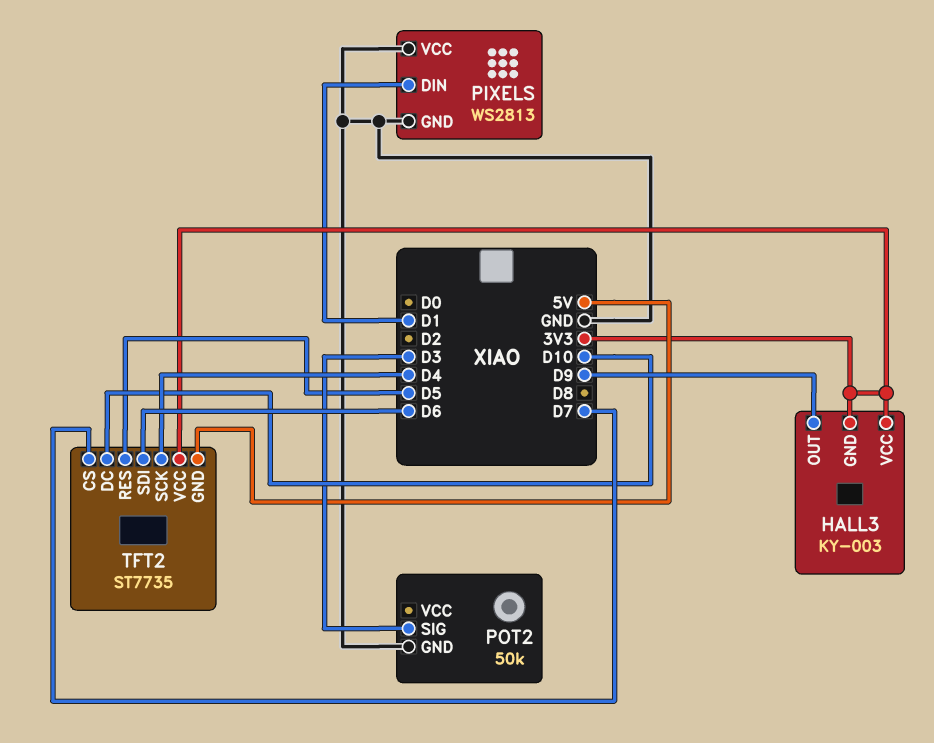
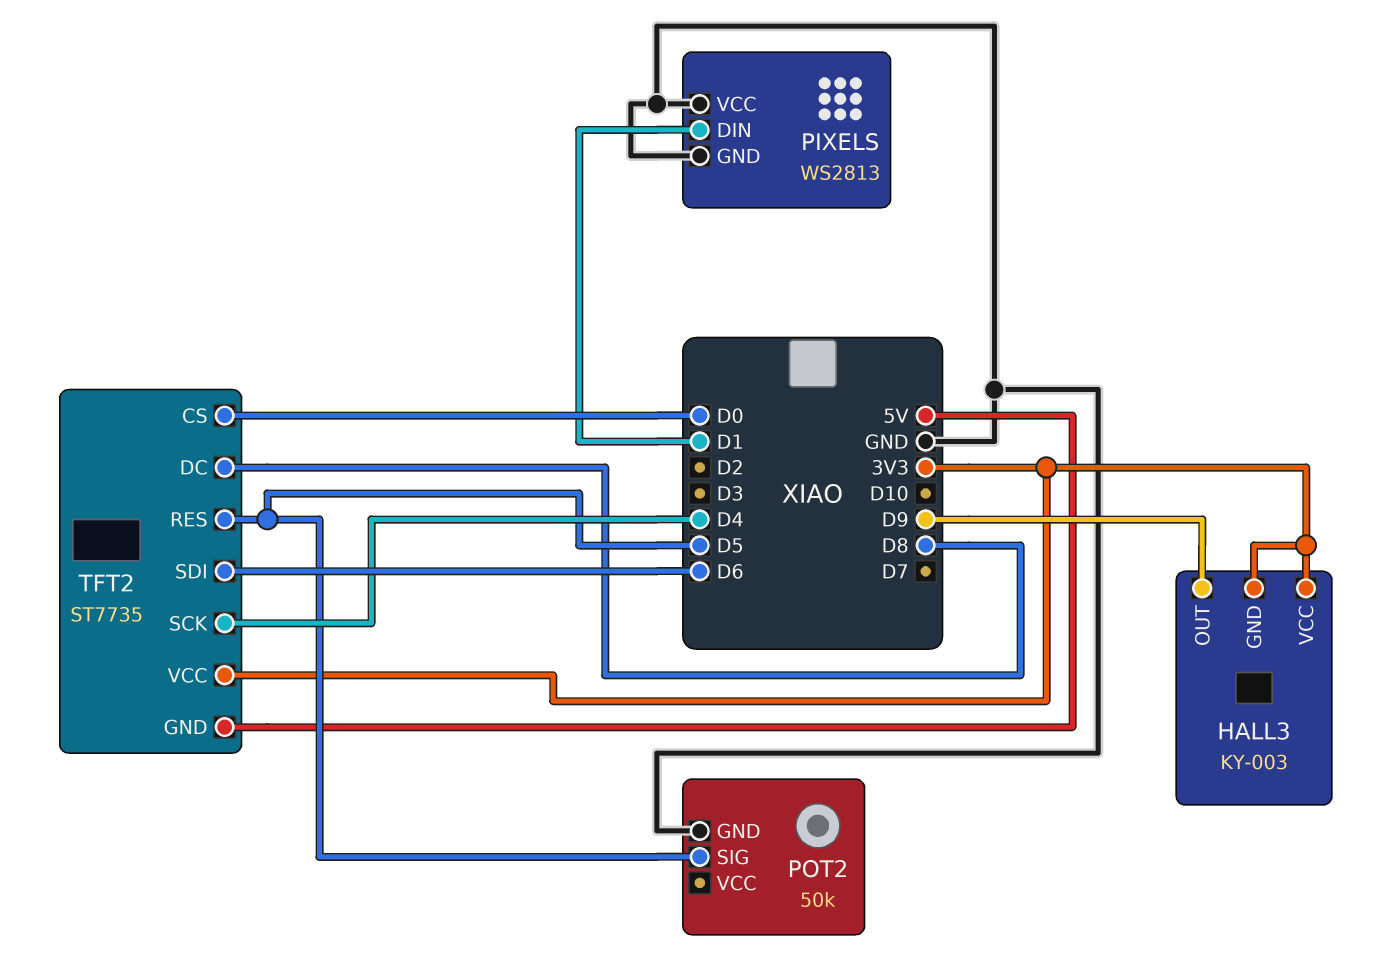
POT2 pin SIG: D3 -> D5
TFT2 pin CS: D7 -> D0
TFT2 pin DC: D10 -> D8

